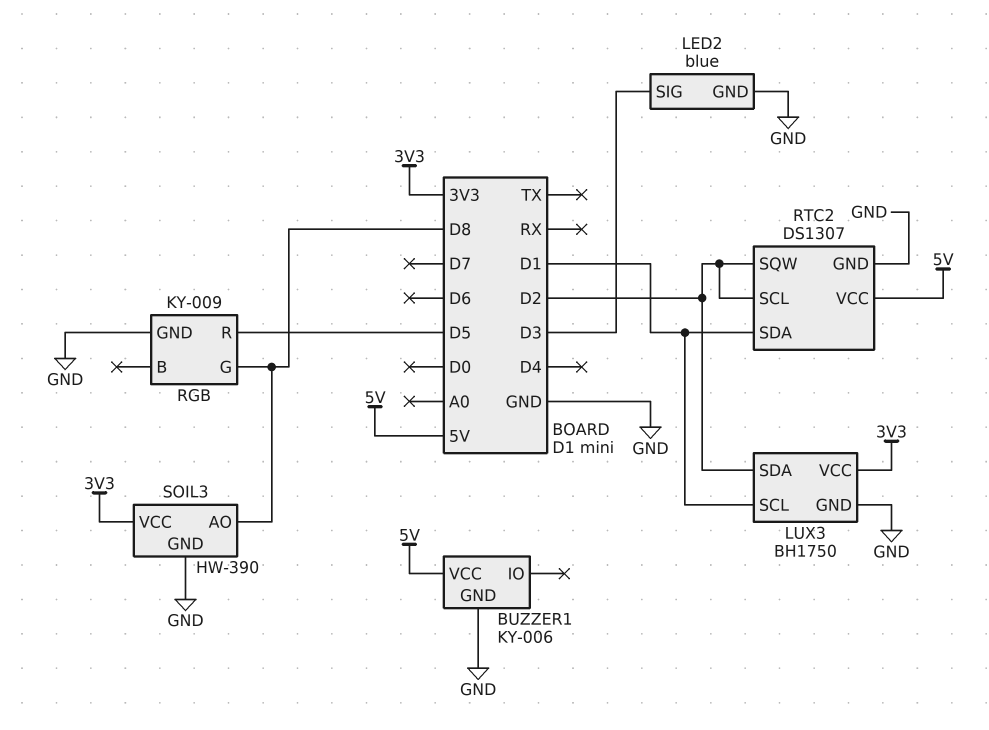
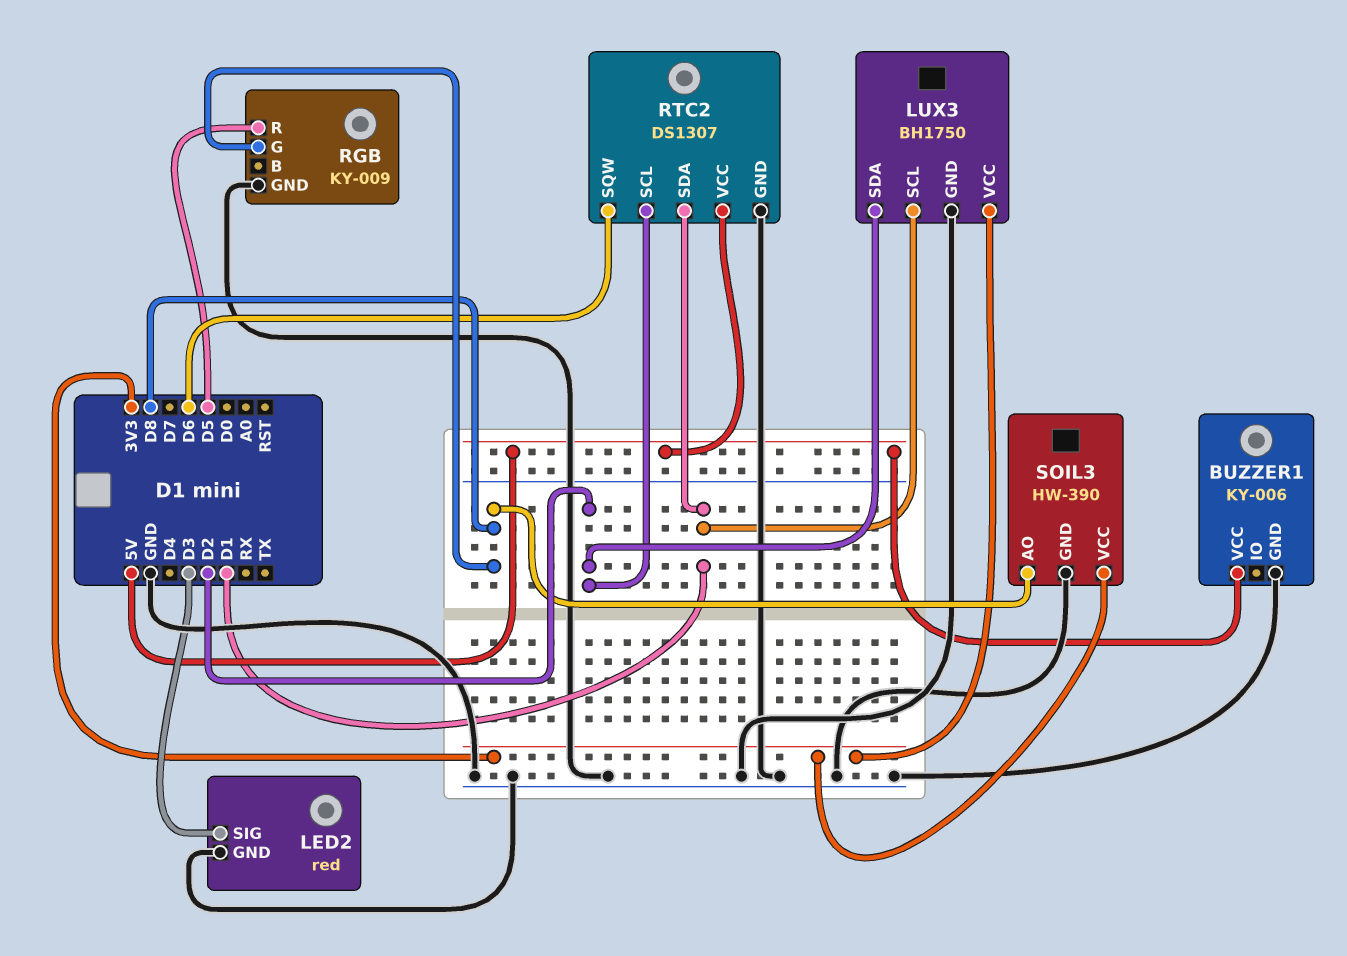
LED2: blue -> red
RTC2 pin SQW: D2 -> D6

